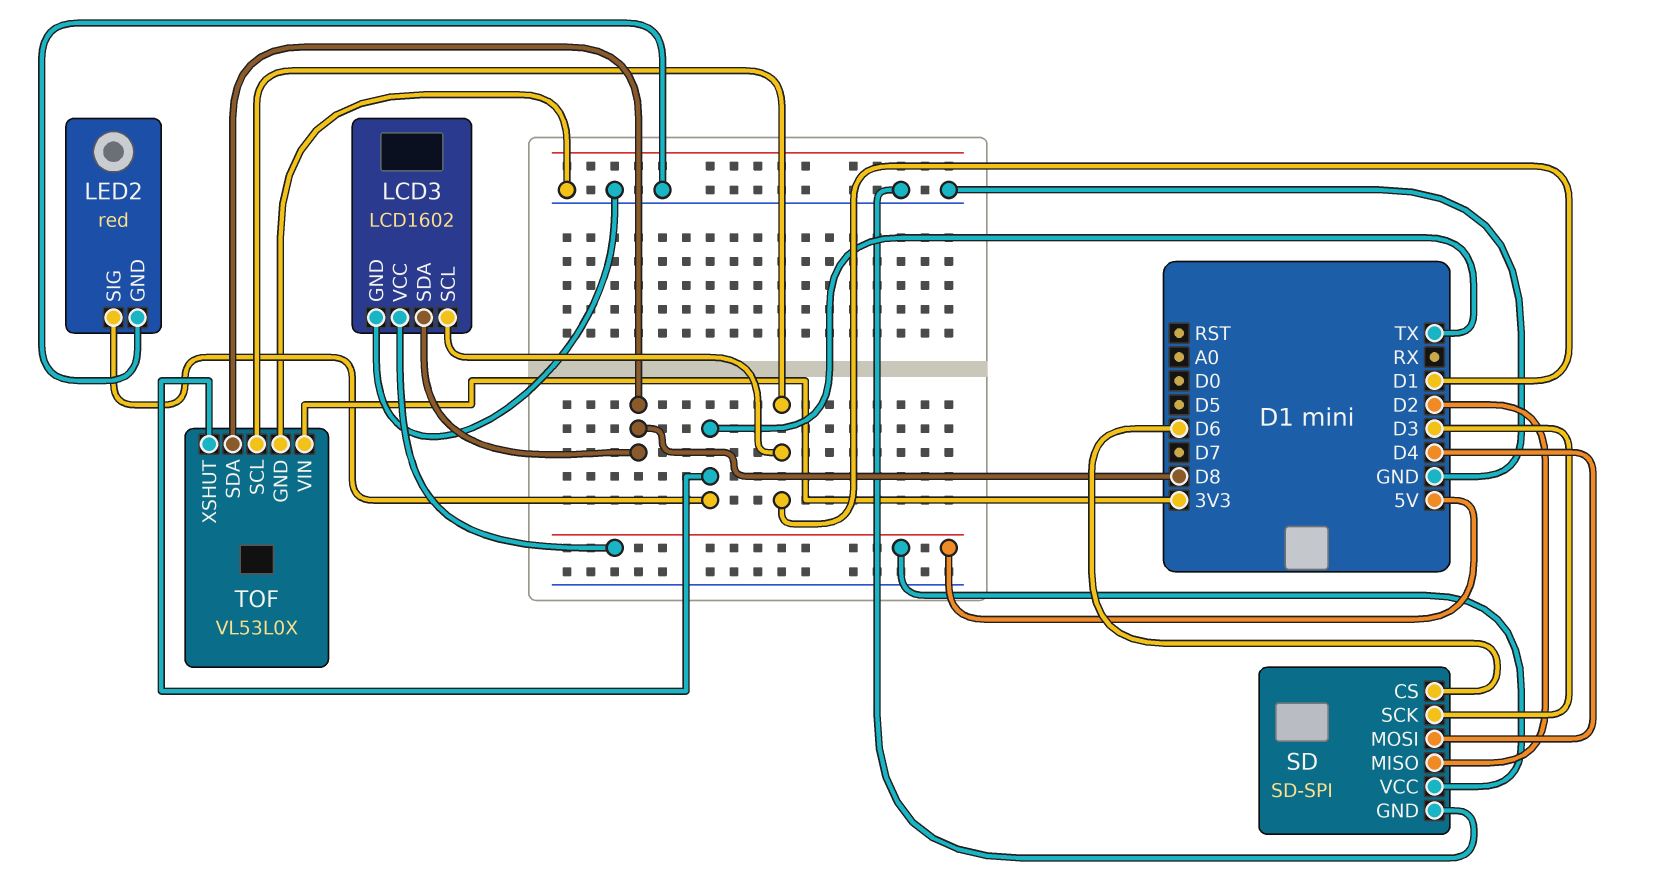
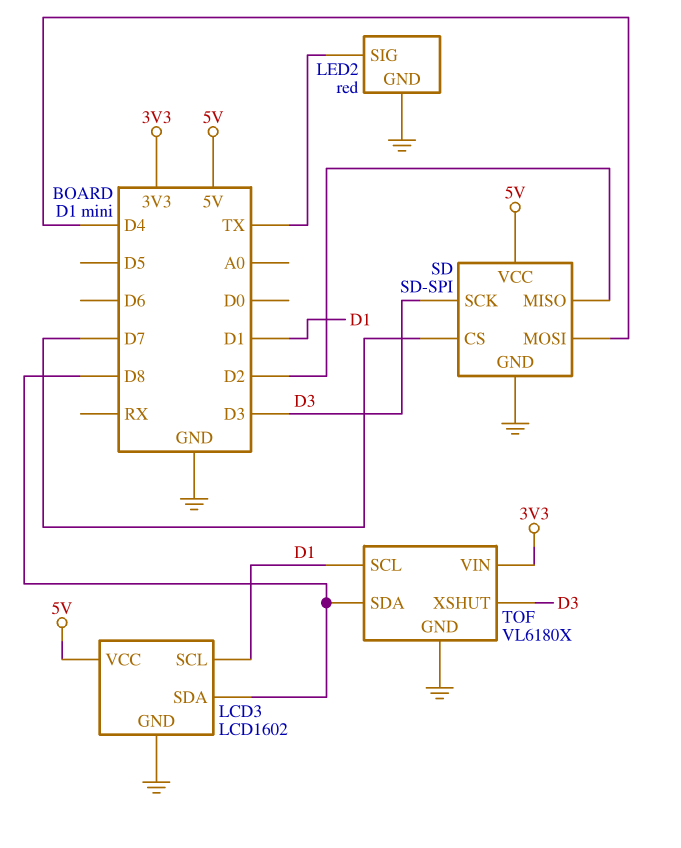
SD pin CS: D6 -> D7
TOF: VL53L0X -> VL6180X
TOF pin XSHUT: TX -> D3

